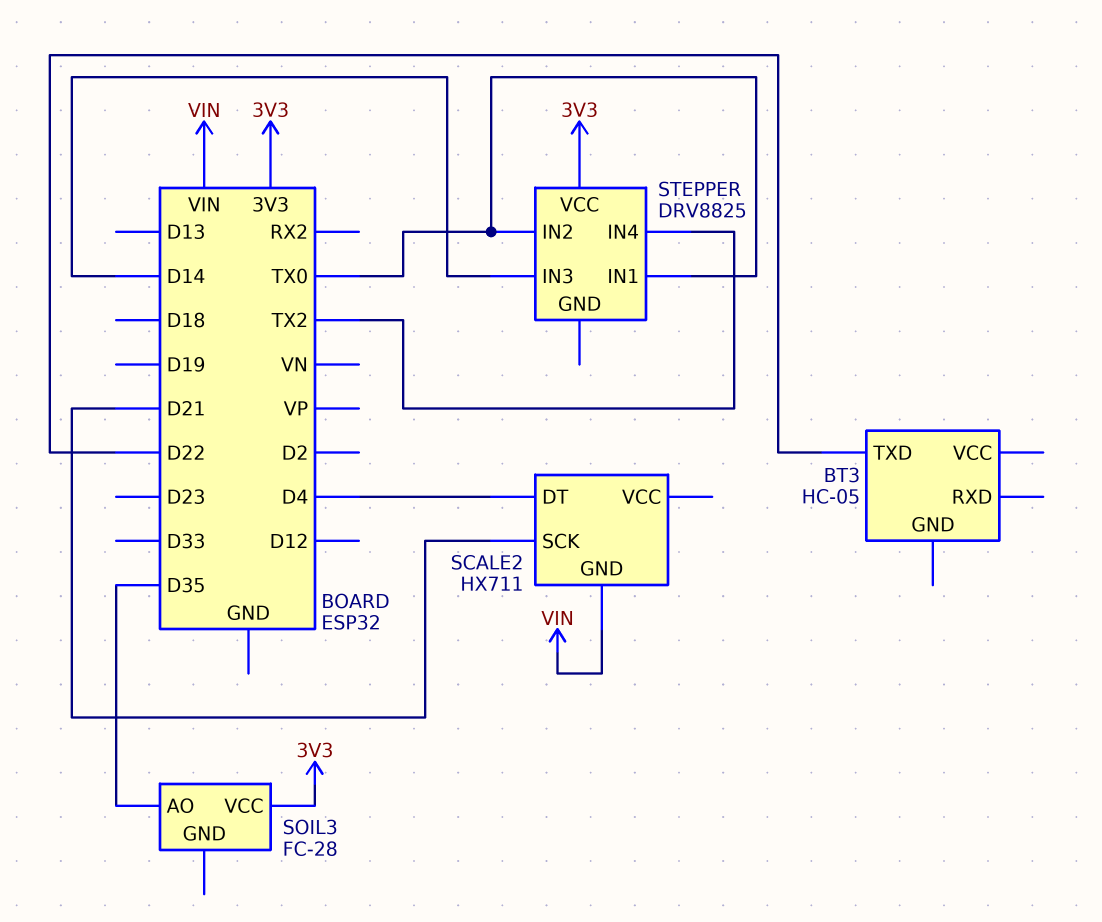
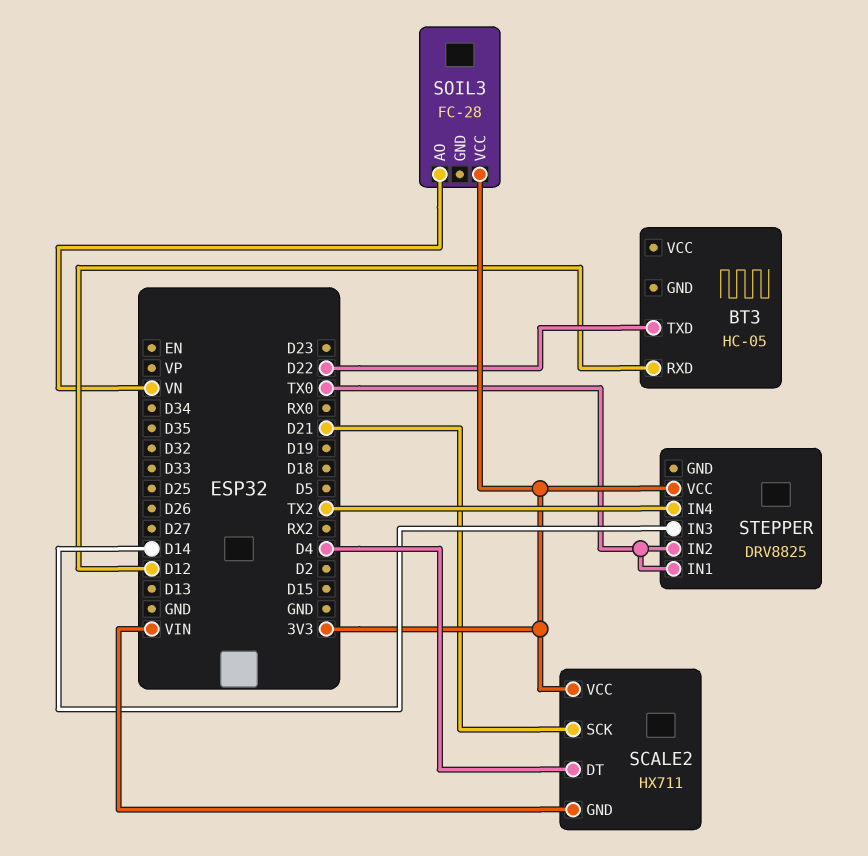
BT3 pin RXD: none -> D12
SCALE2 pin VCC: none -> 3V3
SOIL3 pin AO: D35 -> VN

